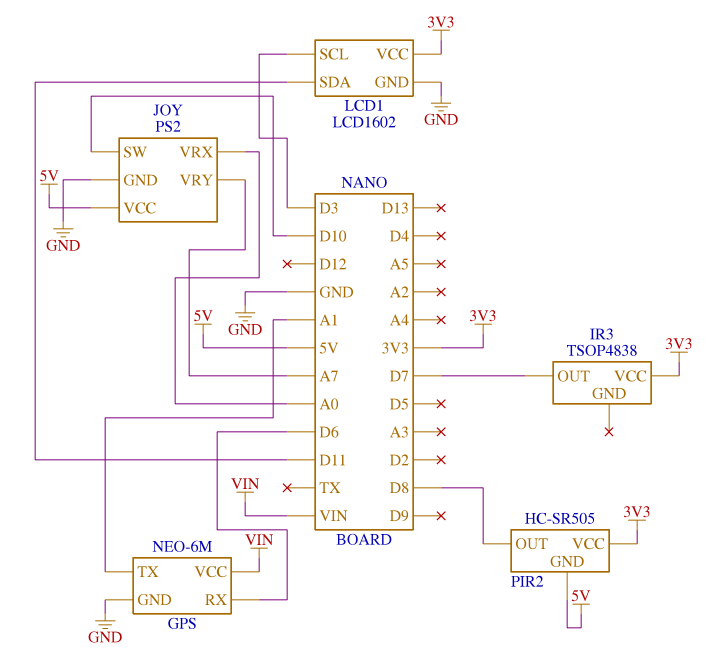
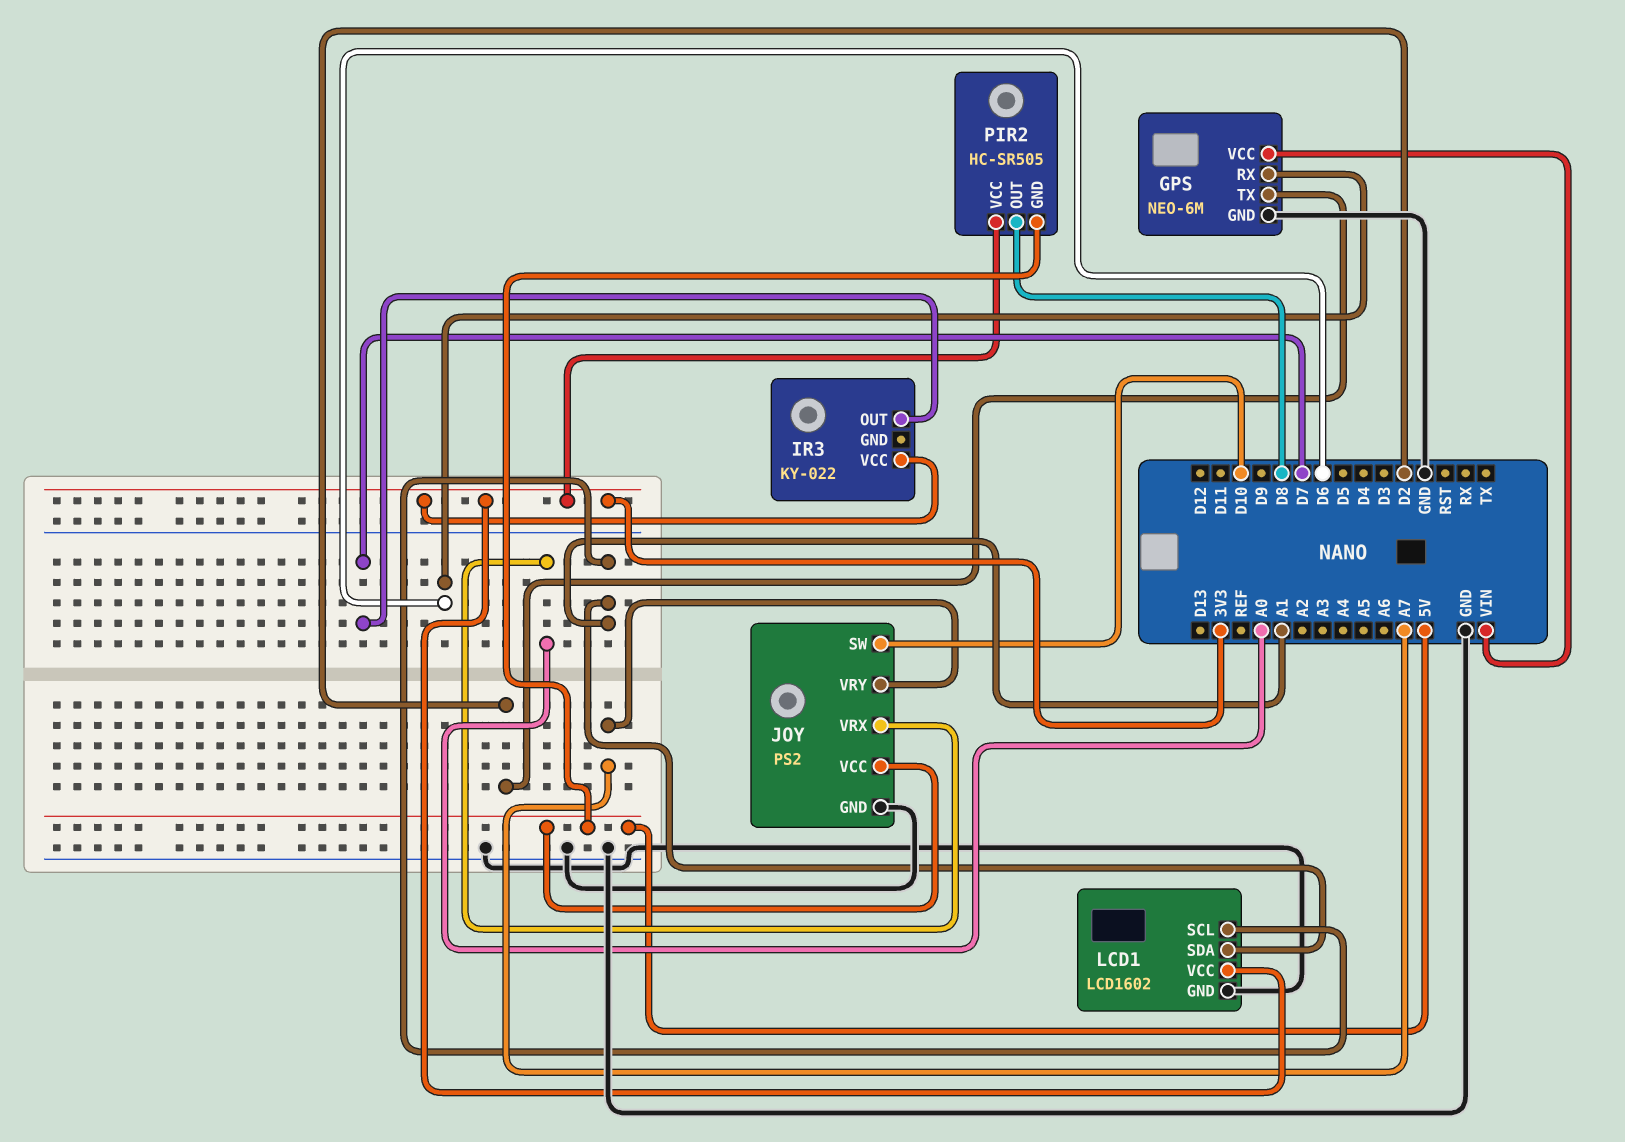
GPS pin TX: A1 -> D2
IR3: TSOP4838 -> KY-022
LCD1 pin SCL: D3 -> A1
LCD1 pin SDA: D11 -> A1

